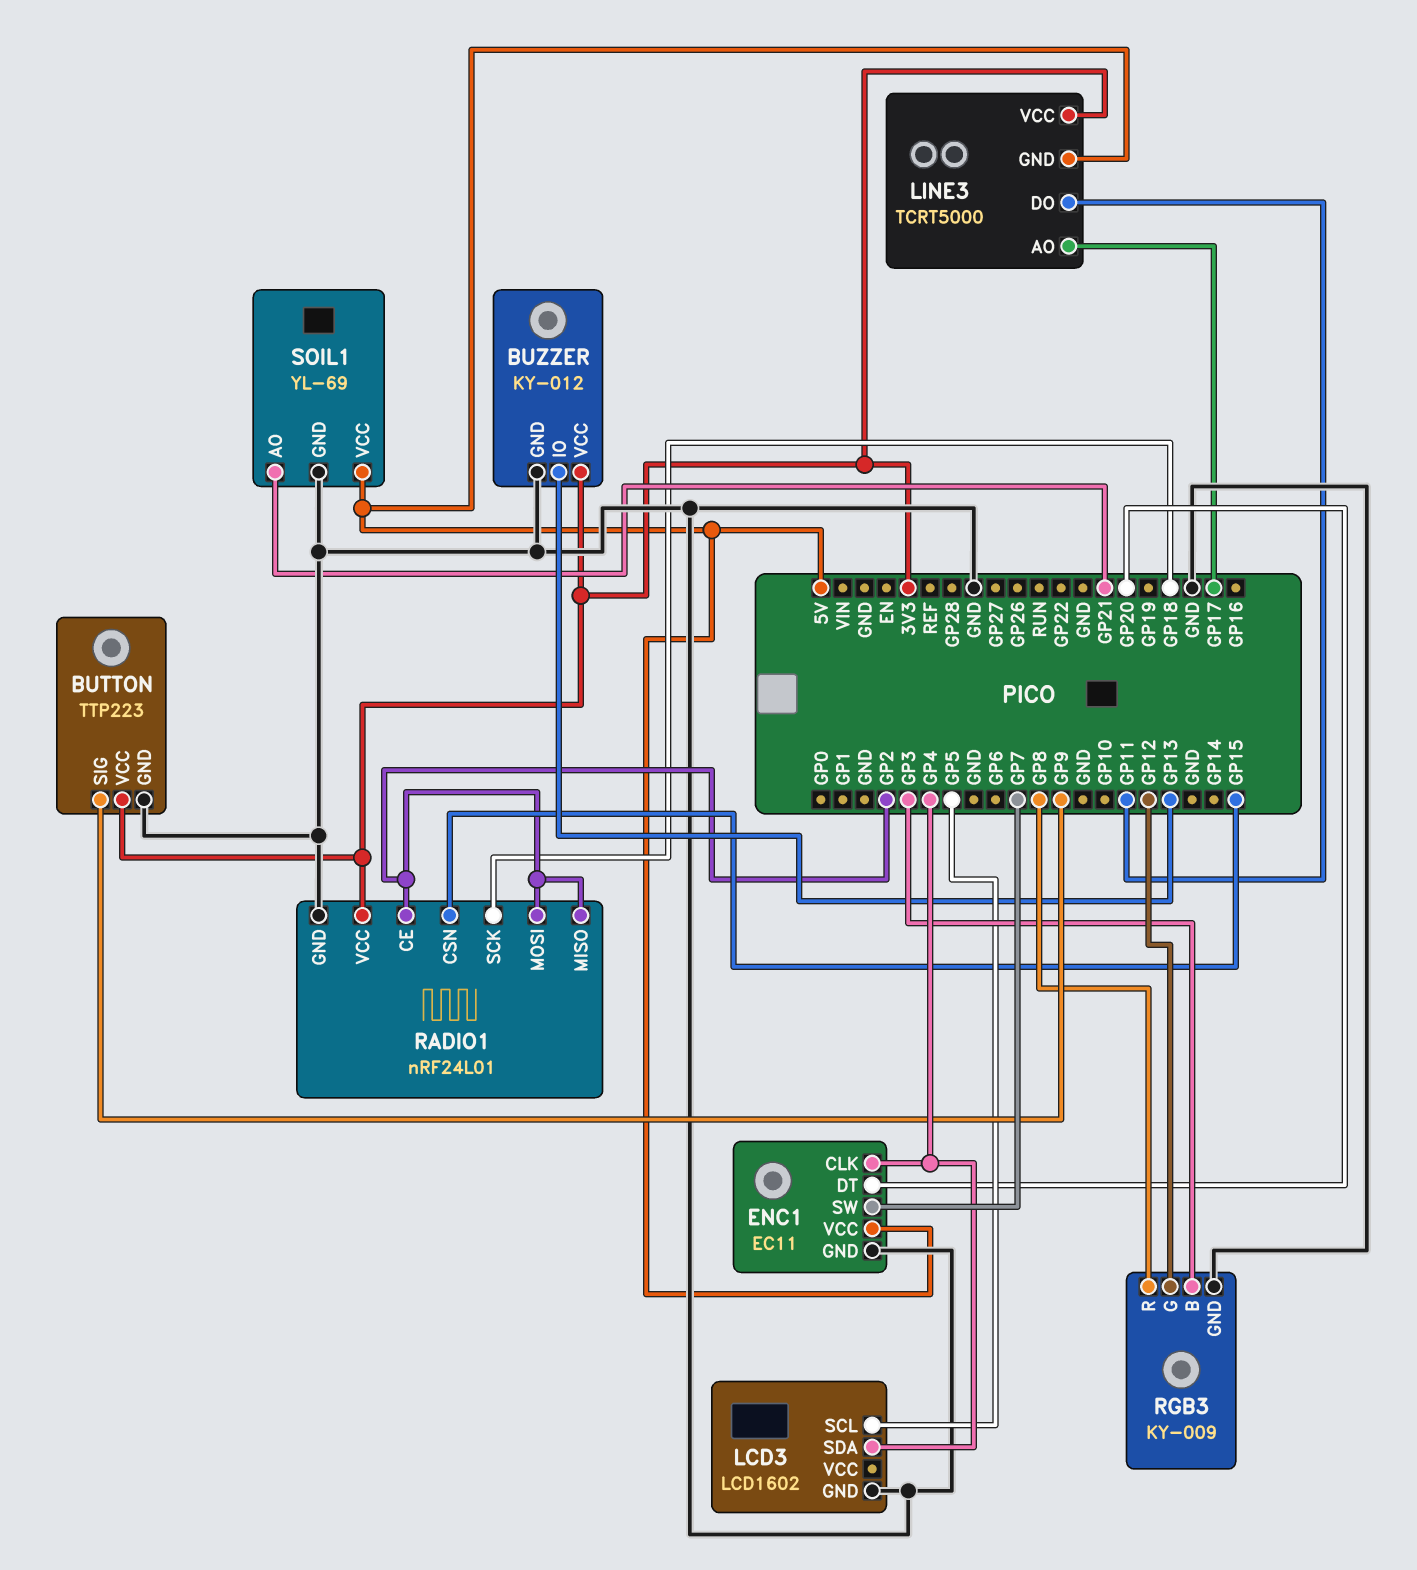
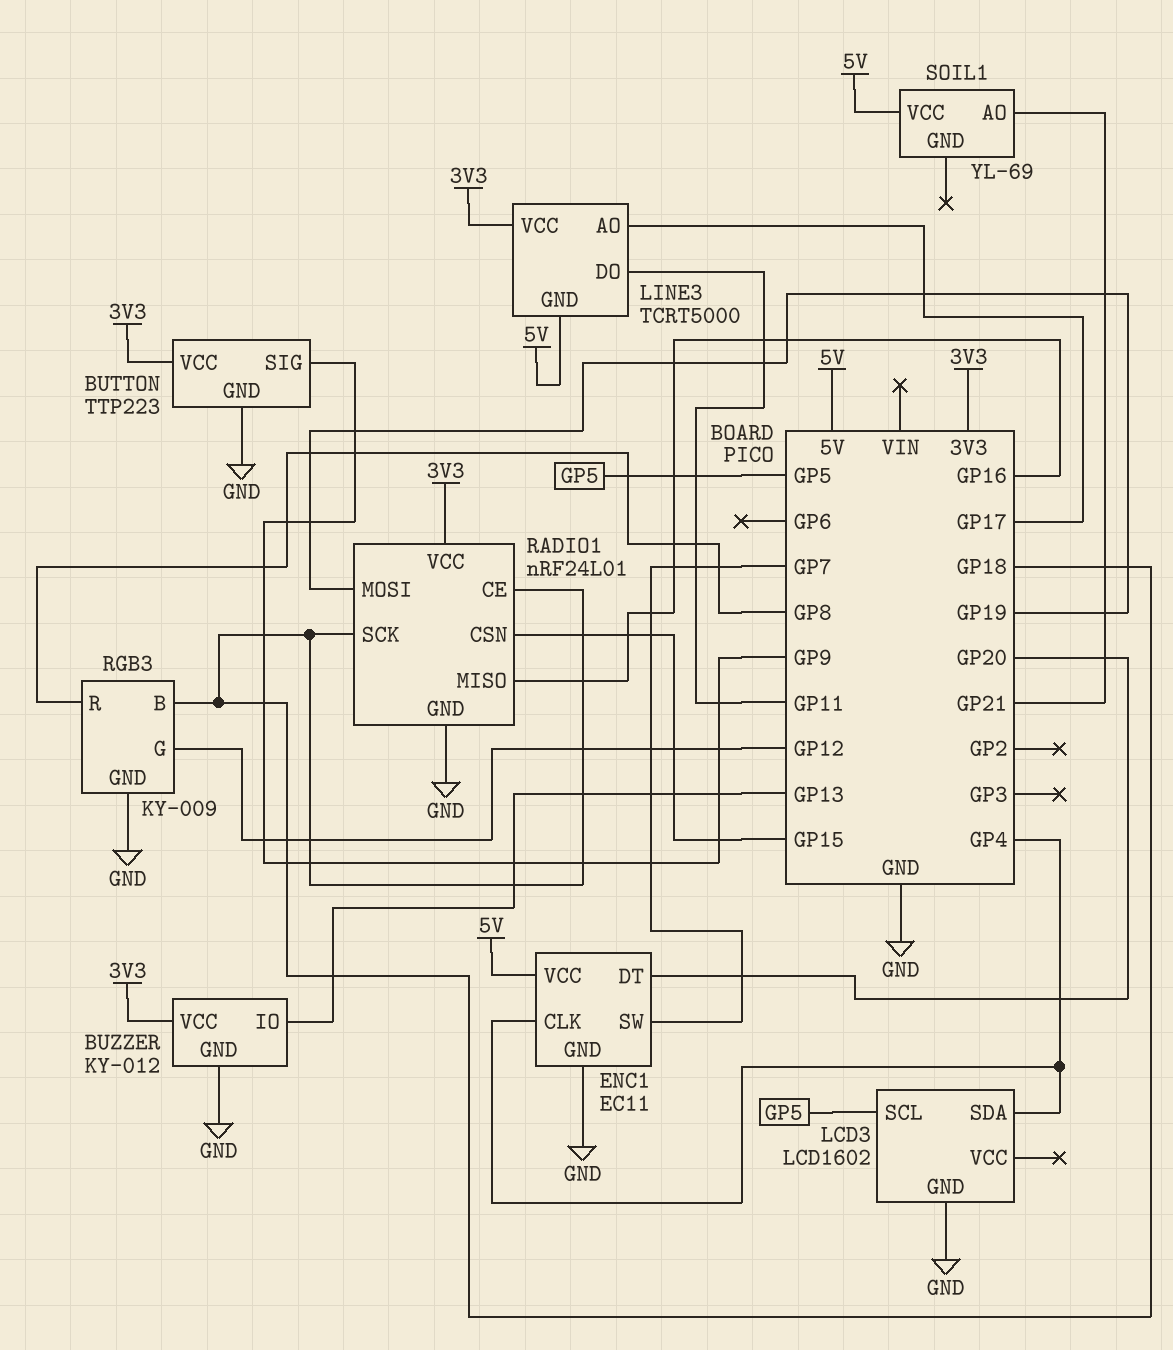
RADIO1 pin CE: GP2 -> GP18
RADIO1 pin MISO: GP2 -> GP16
RADIO1 pin MOSI: GP2 -> GP19
RGB3 pin B: GP3 -> GP18
SOIL1 pin GND: GND -> none

